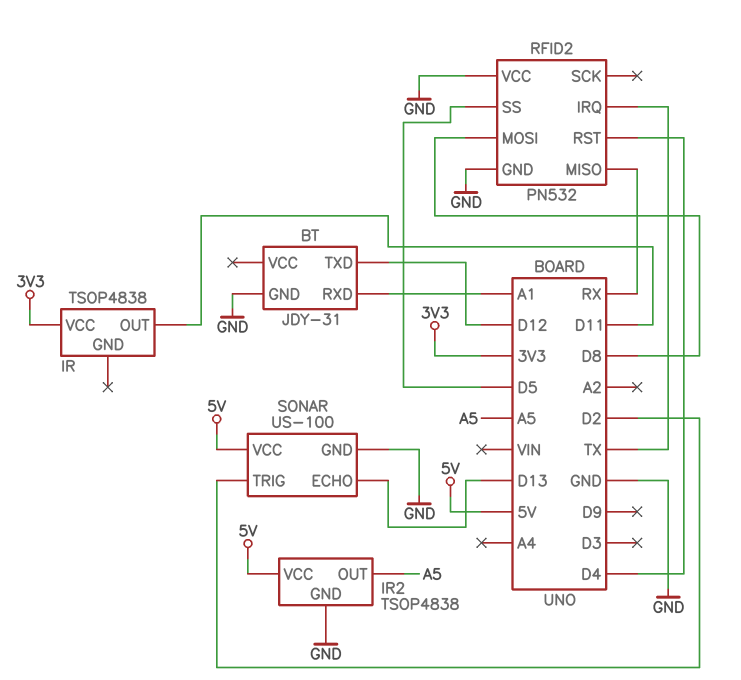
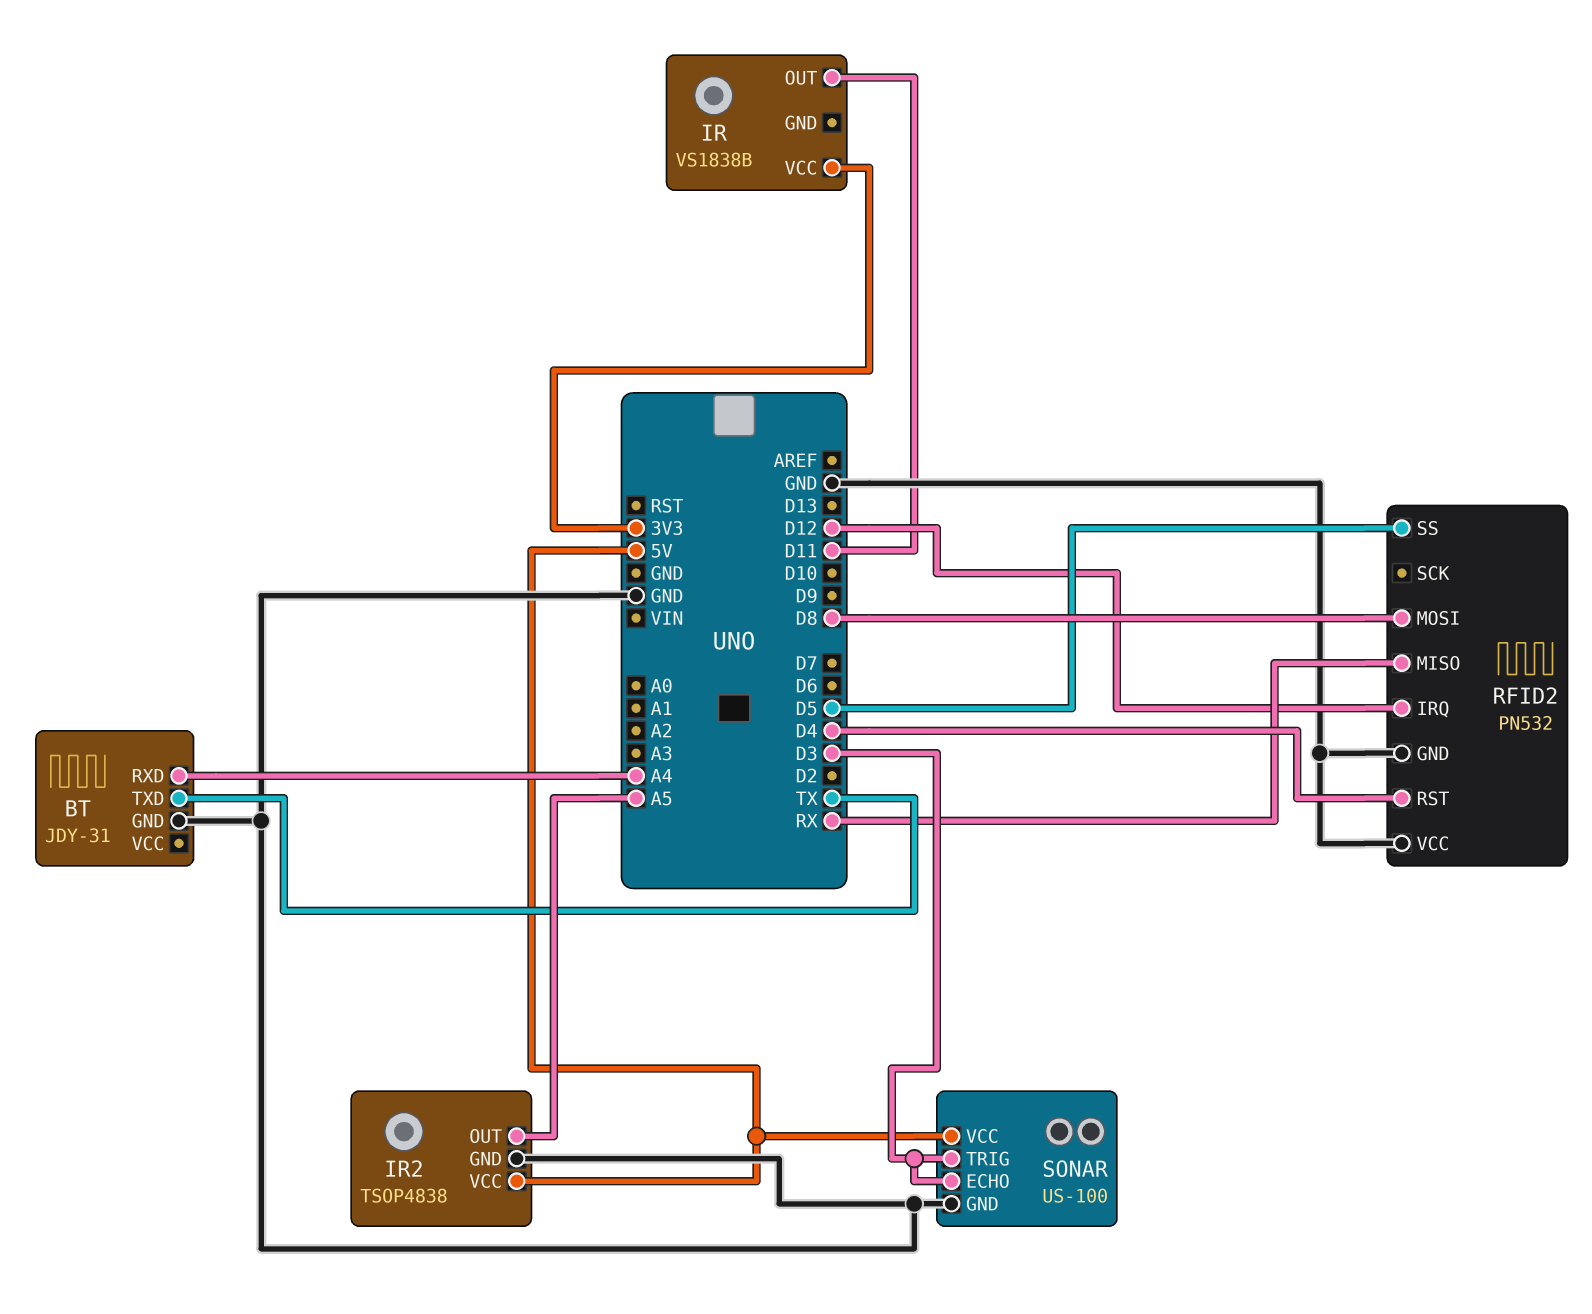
BT pin RXD: A1 -> A4
BT pin TXD: D12 -> TX
IR: TSOP4838 -> VS1838B
RFID2 pin IRQ: TX -> D12
SONAR pin ECHO: D13 -> D3
SONAR pin TRIG: D2 -> D3

